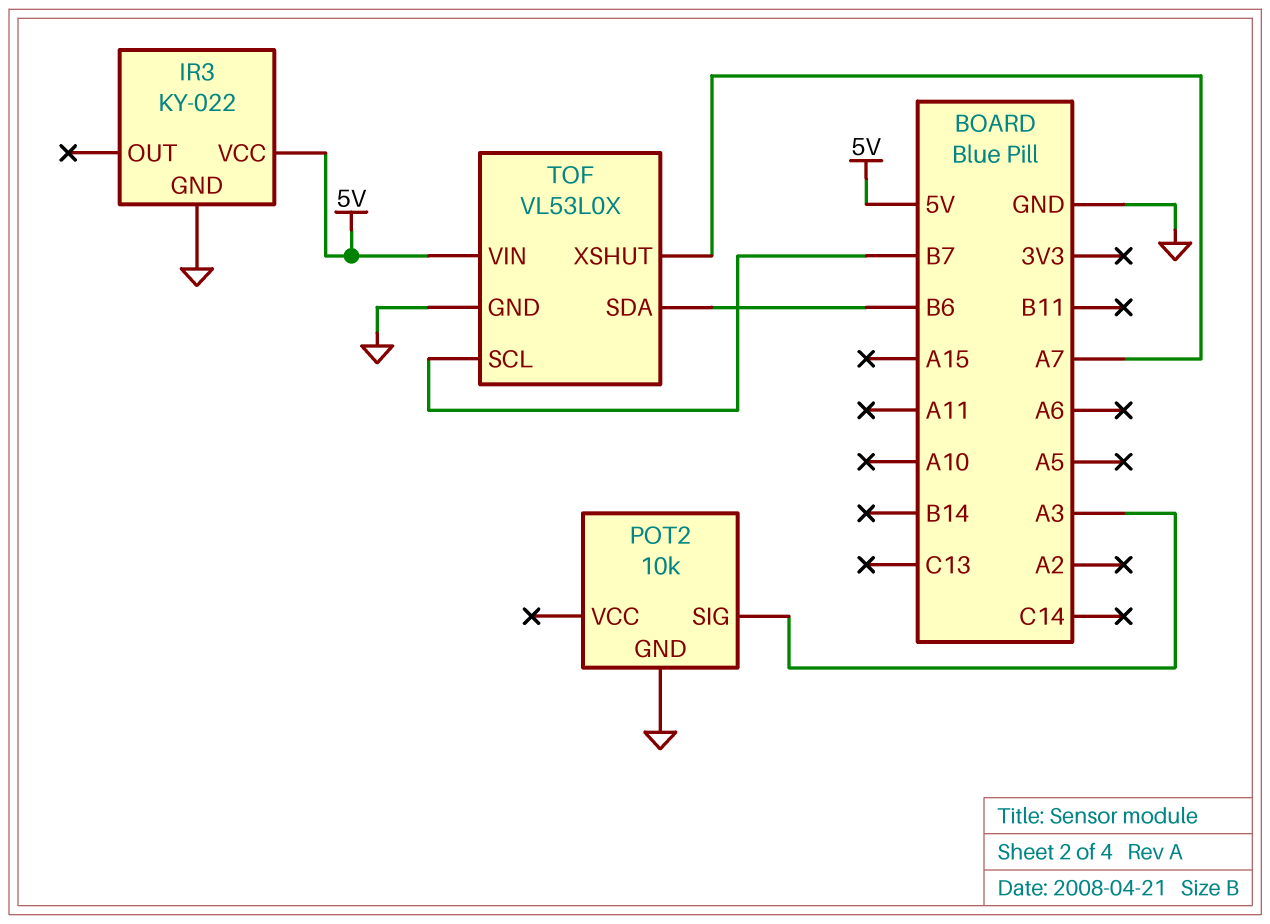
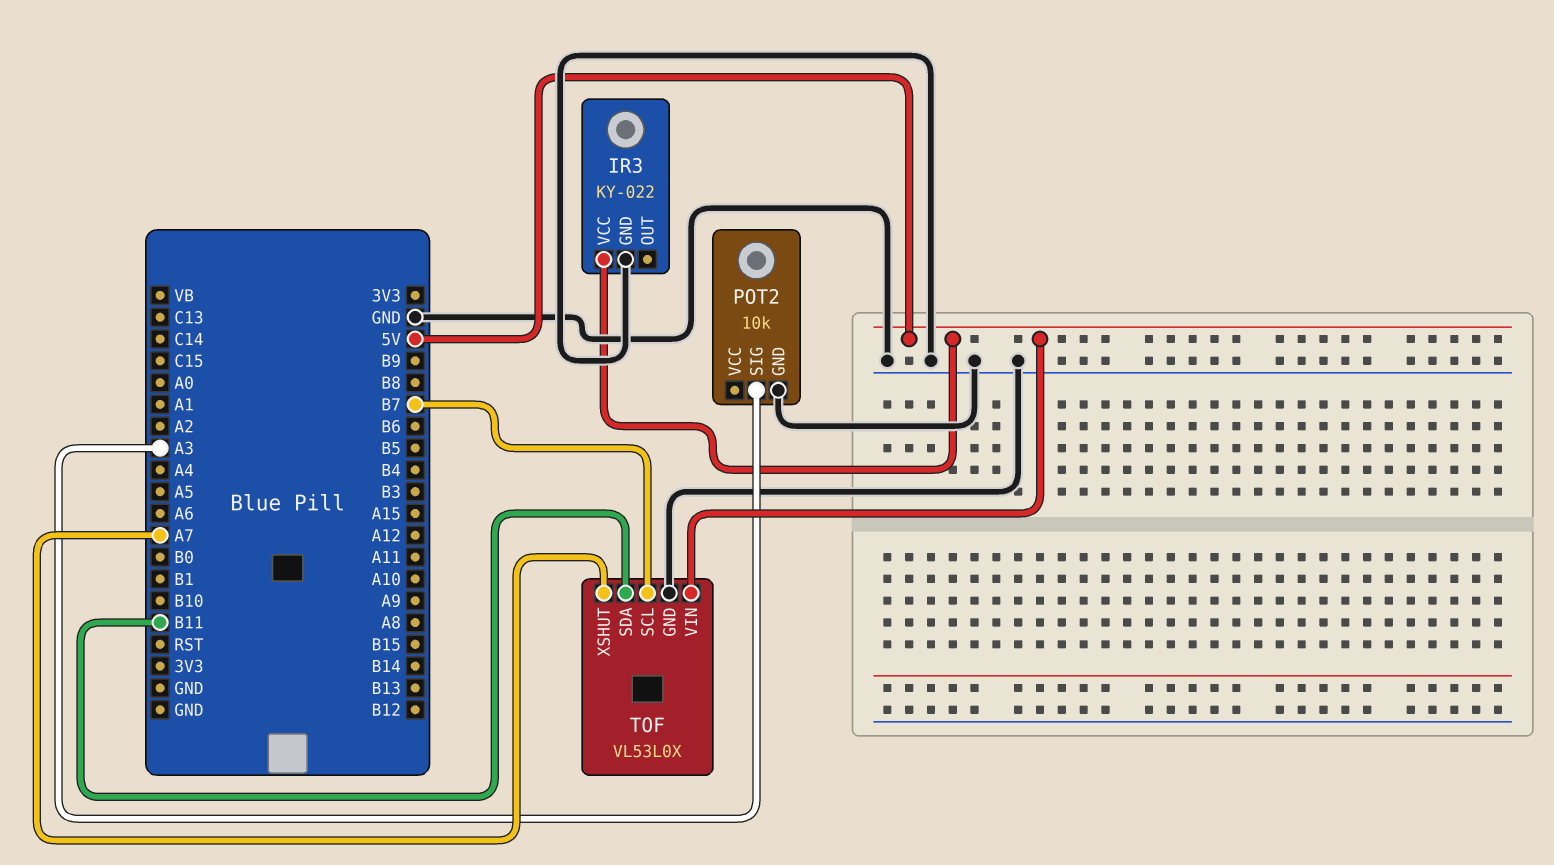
TOF pin SDA: B6 -> B11

